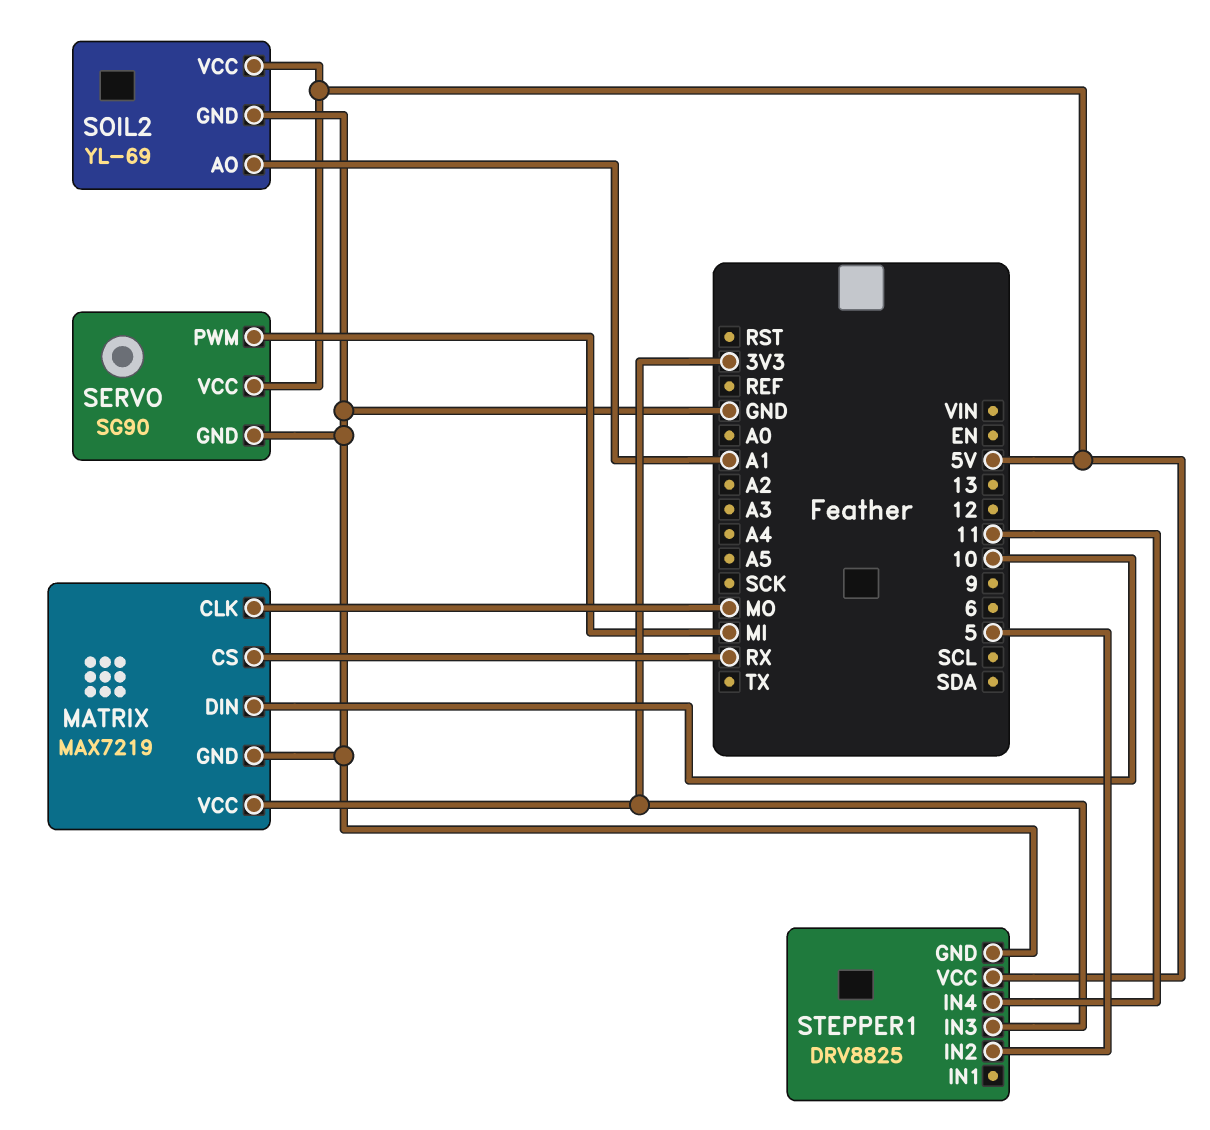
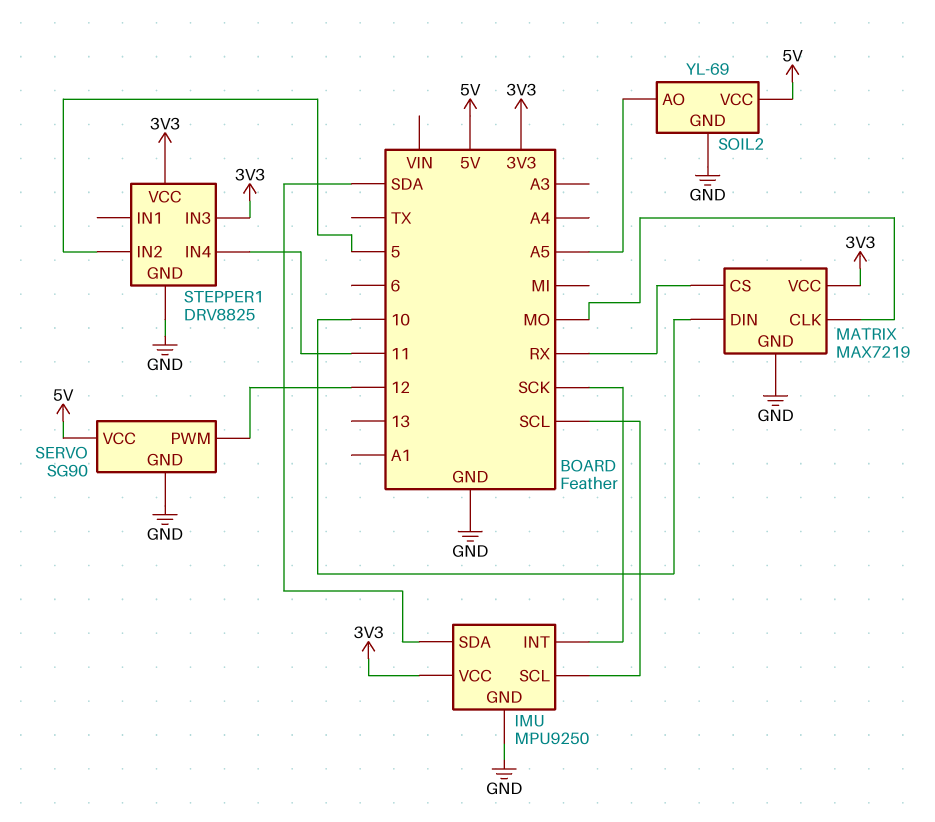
IMU: none -> MPU9250
IMU pin GND: none -> GND
IMU pin INT: none -> SCK
IMU pin SCL: none -> SCL
IMU pin SDA: none -> SDA
IMU pin VCC: none -> 3V3
SERVO pin PWM: MI -> 12
SOIL2 pin AO: A1 -> A5
STEPPER1 pin VCC: 5V -> 3V3

